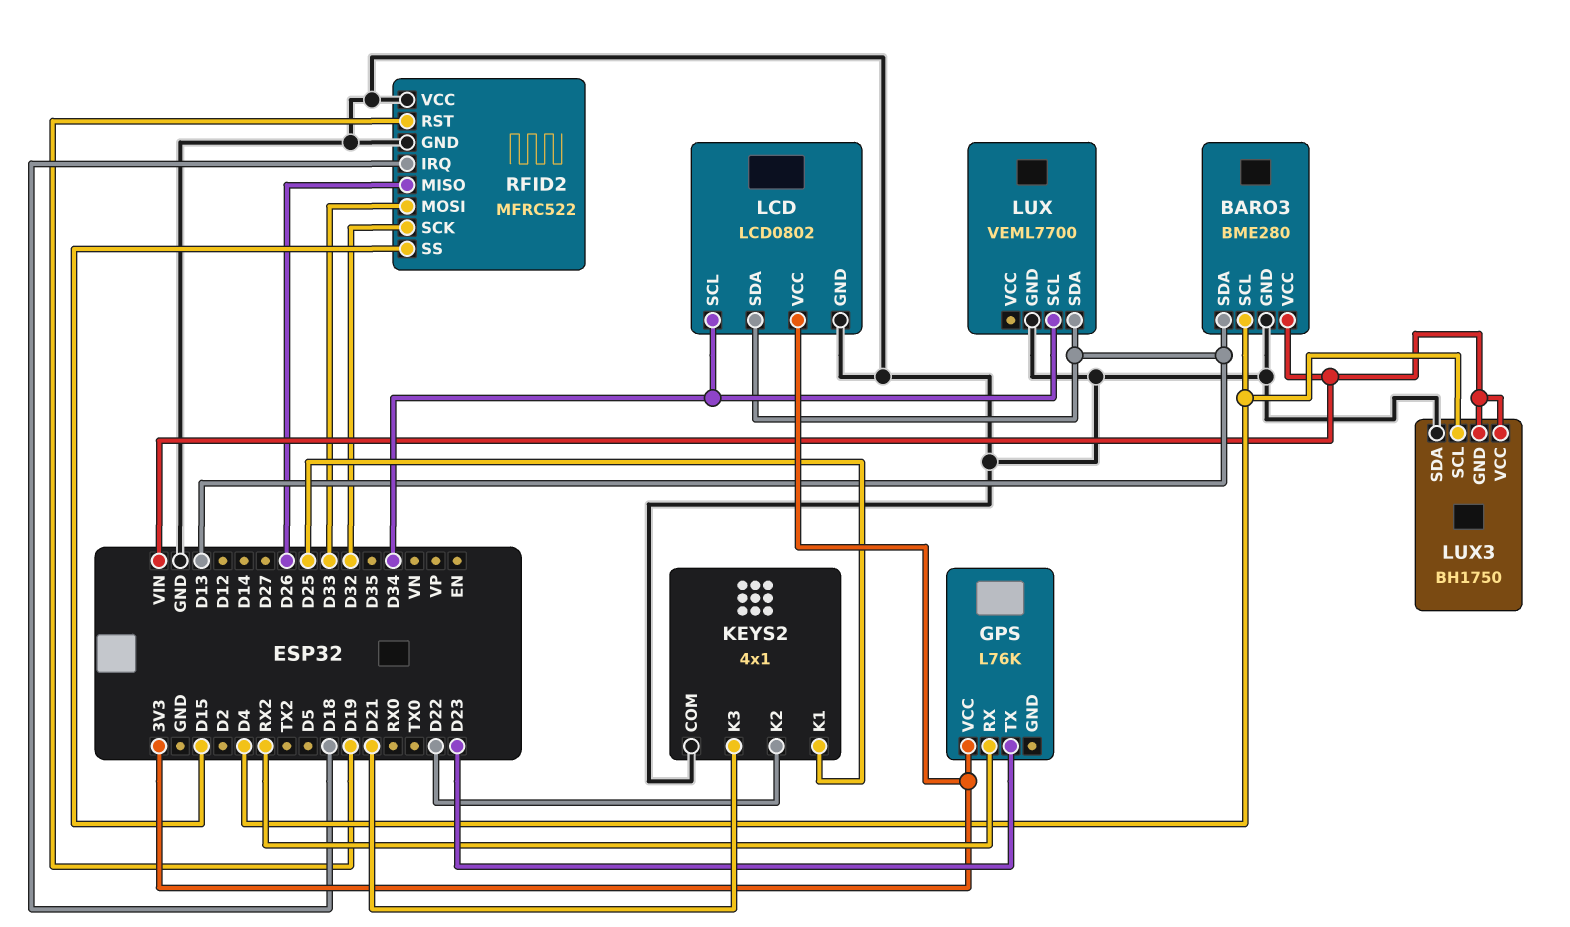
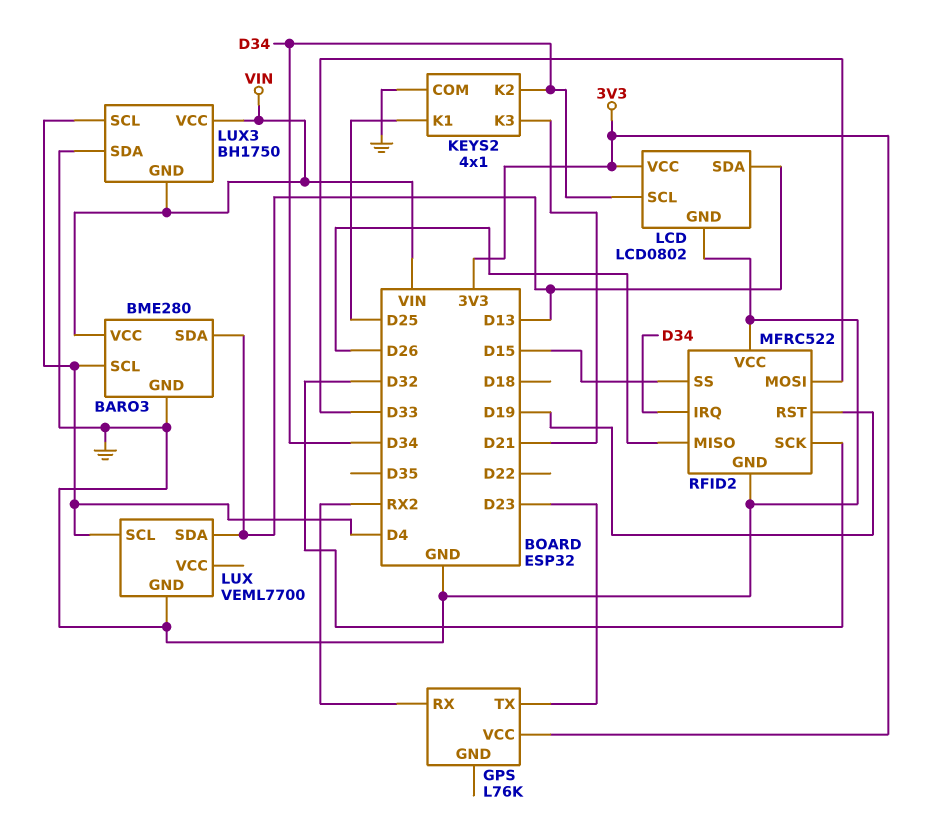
KEYS2 pin K2: D22 -> D34
LUX pin SCL: D34 -> D4
RFID2 pin IRQ: D18 -> D34

